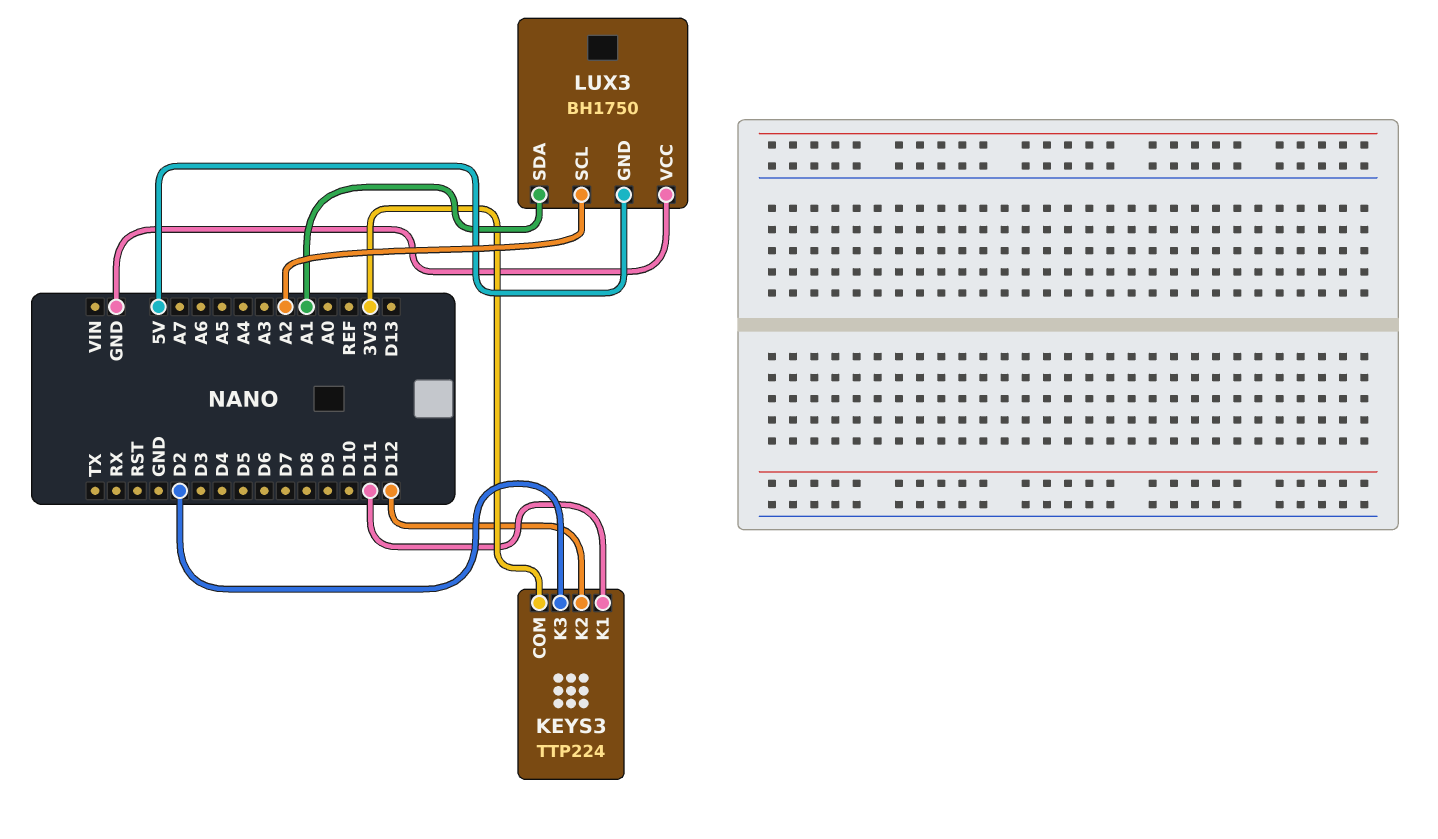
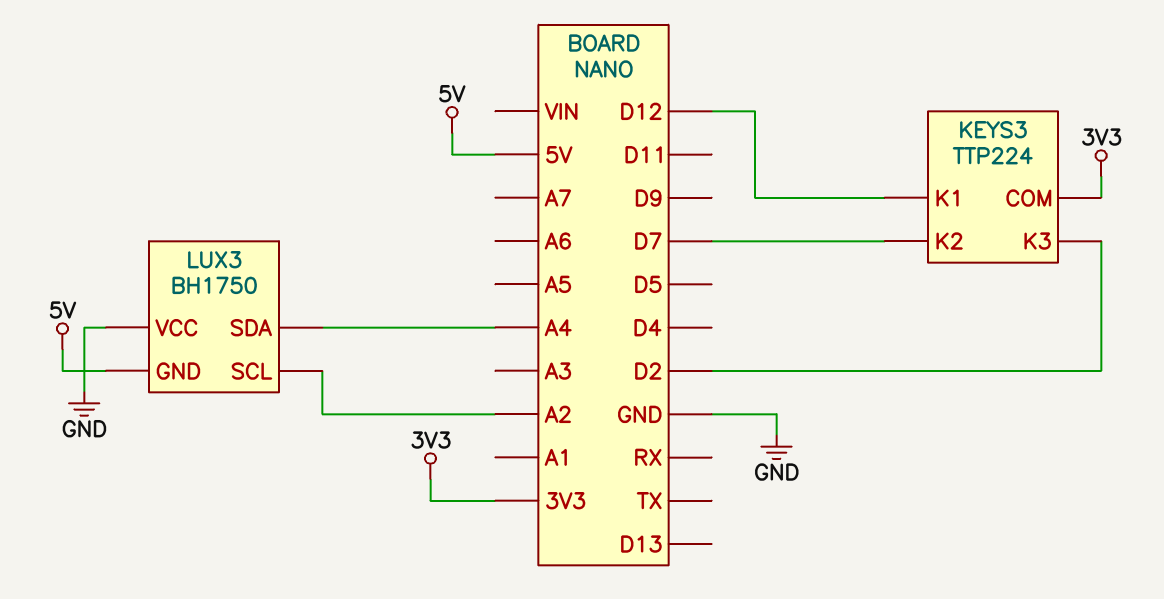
KEYS3 pin K1: D11 -> D12
KEYS3 pin K2: D12 -> D7
LUX3 pin SDA: A1 -> A4

